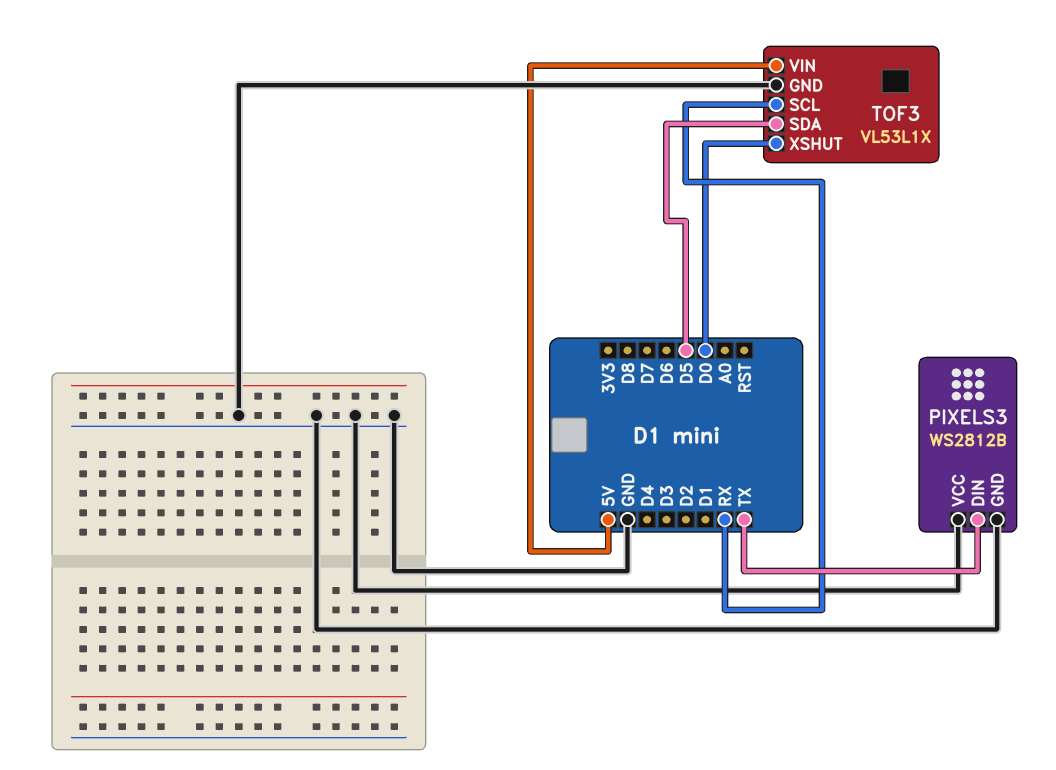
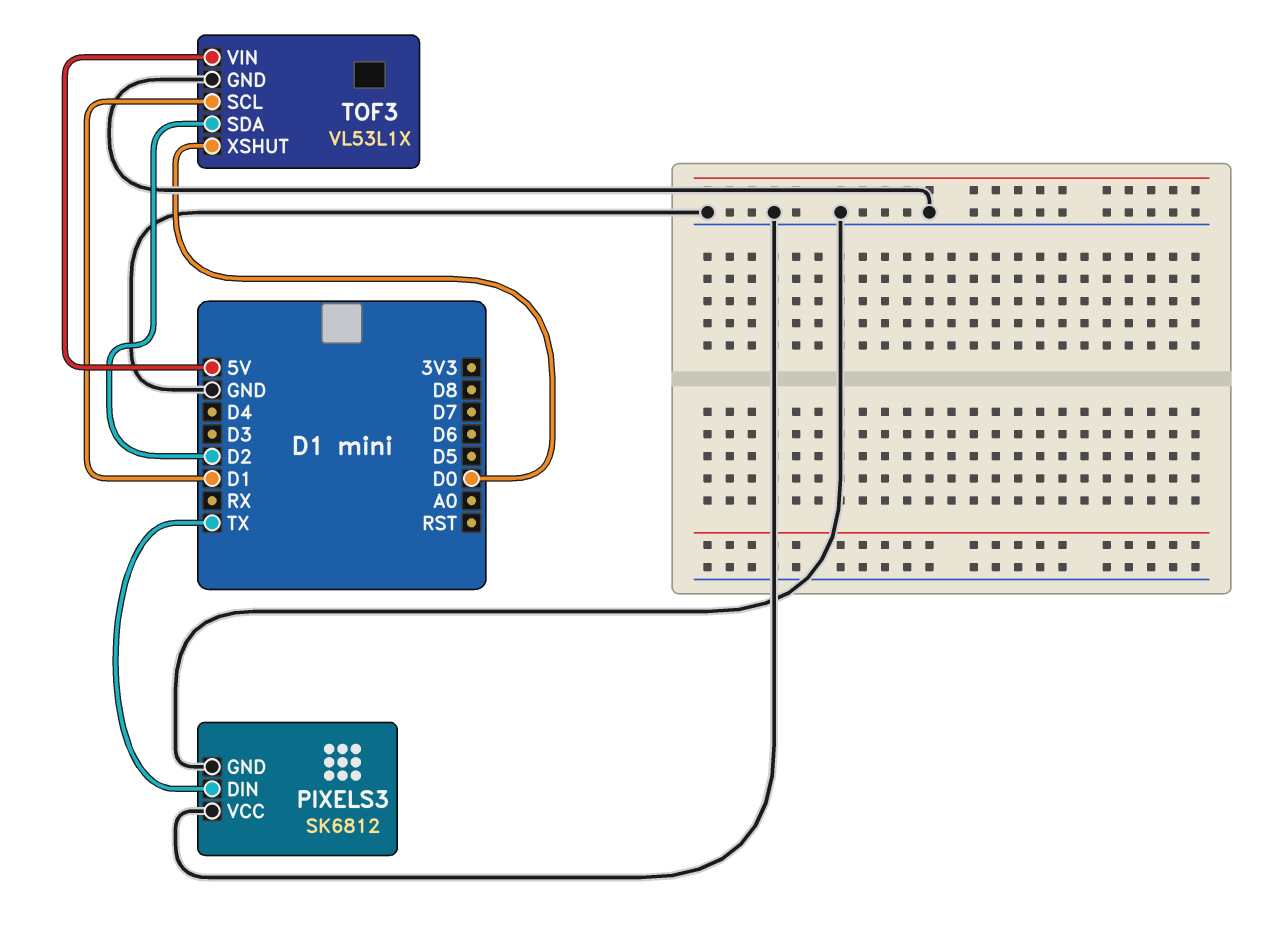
PIXELS3: WS2812B -> SK6812
TOF3 pin SCL: RX -> D1
TOF3 pin SDA: D5 -> D2

